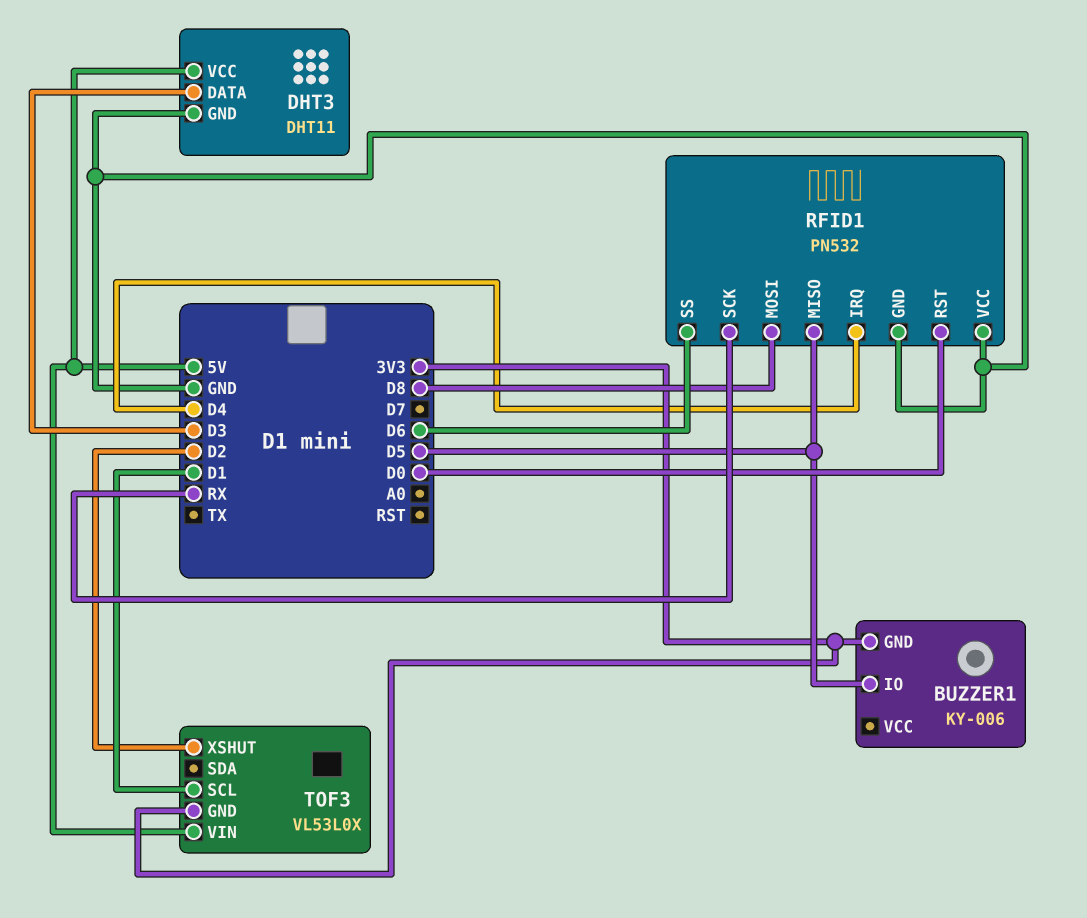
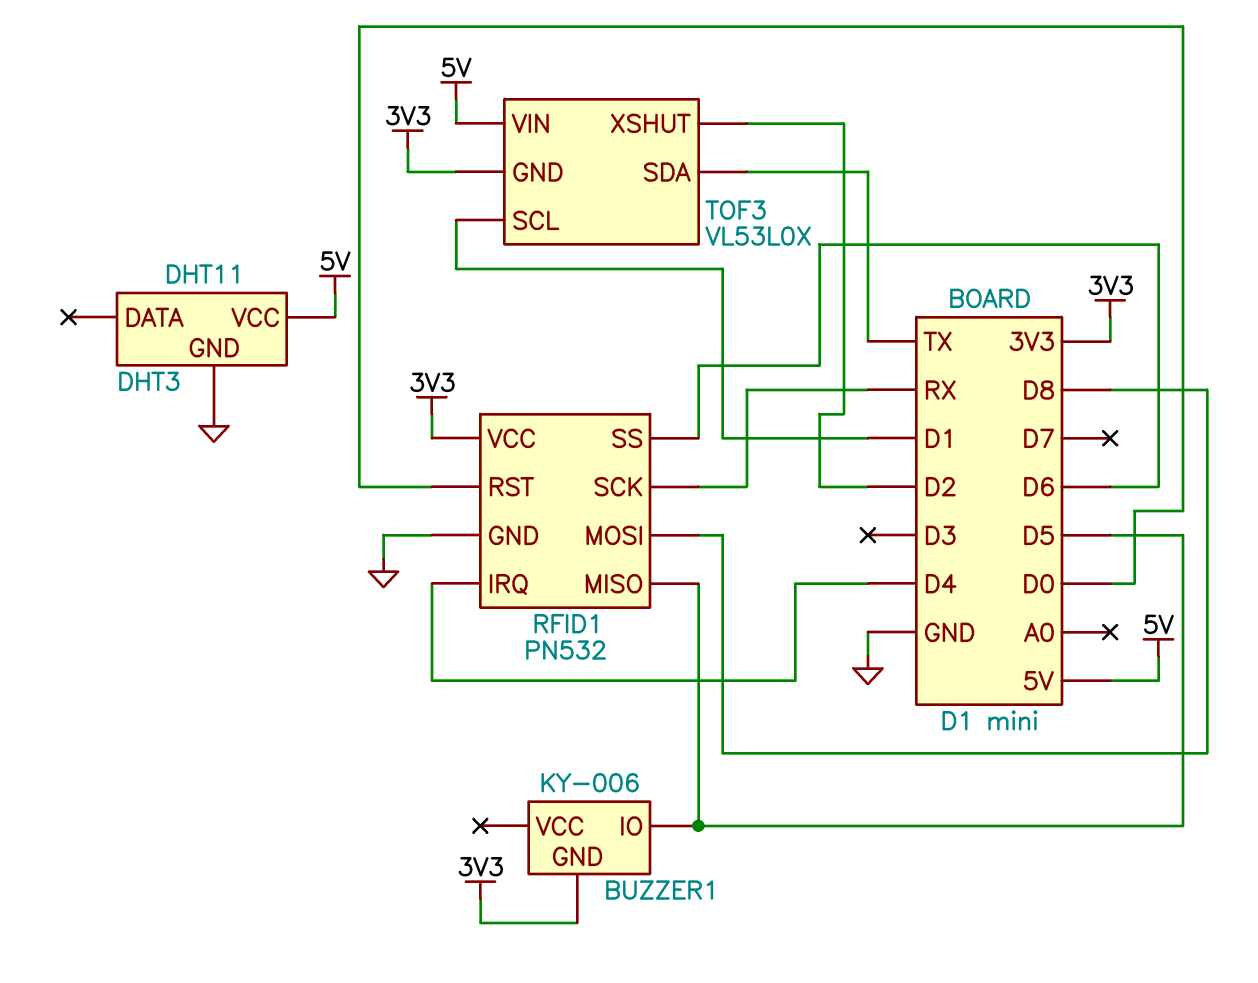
DHT3 pin DATA: D3 -> none
RFID1 pin VCC: GND -> 3V3
TOF3 pin SDA: none -> TX

